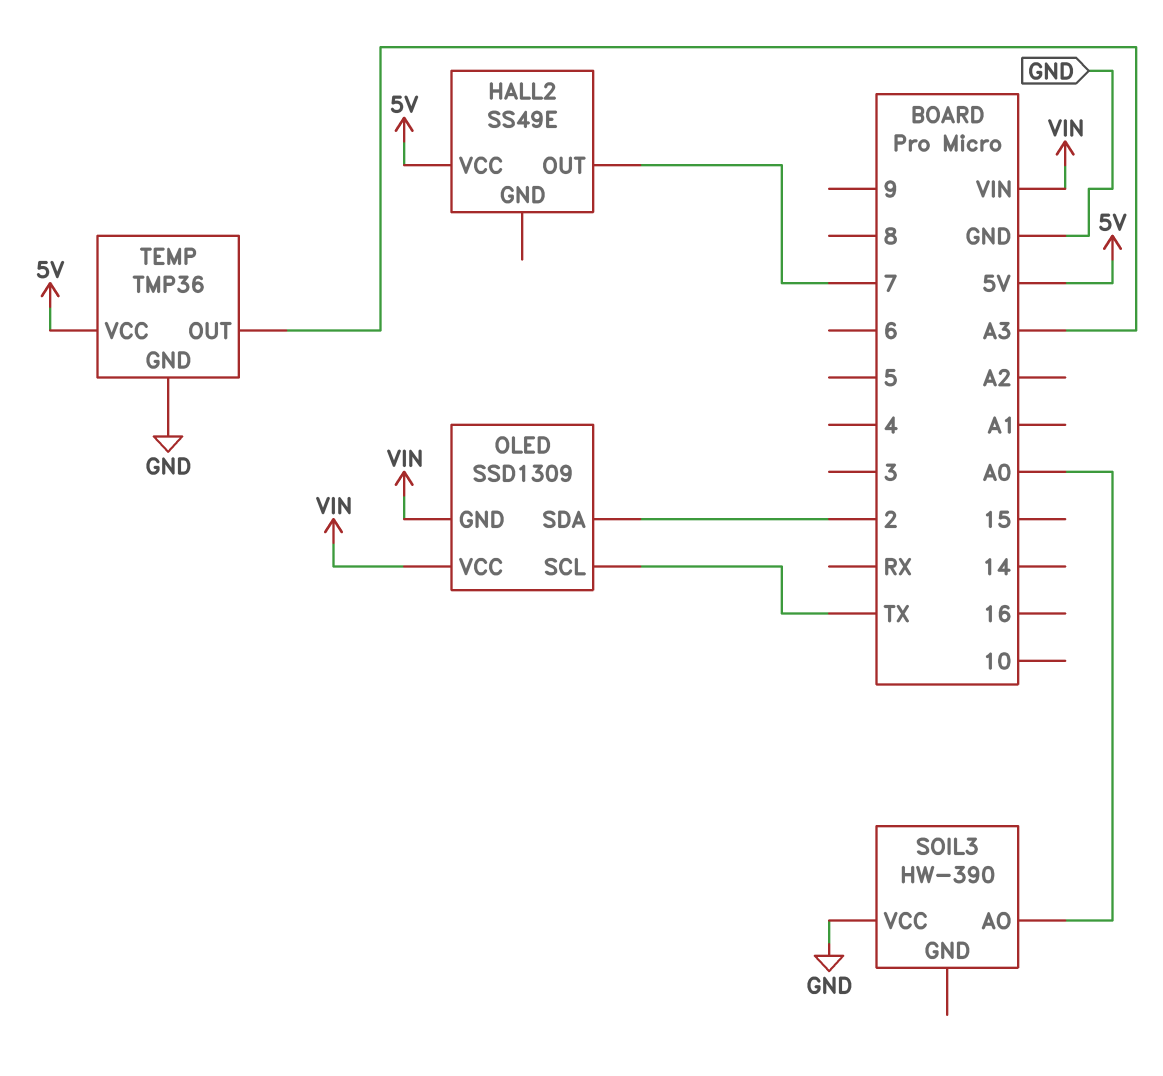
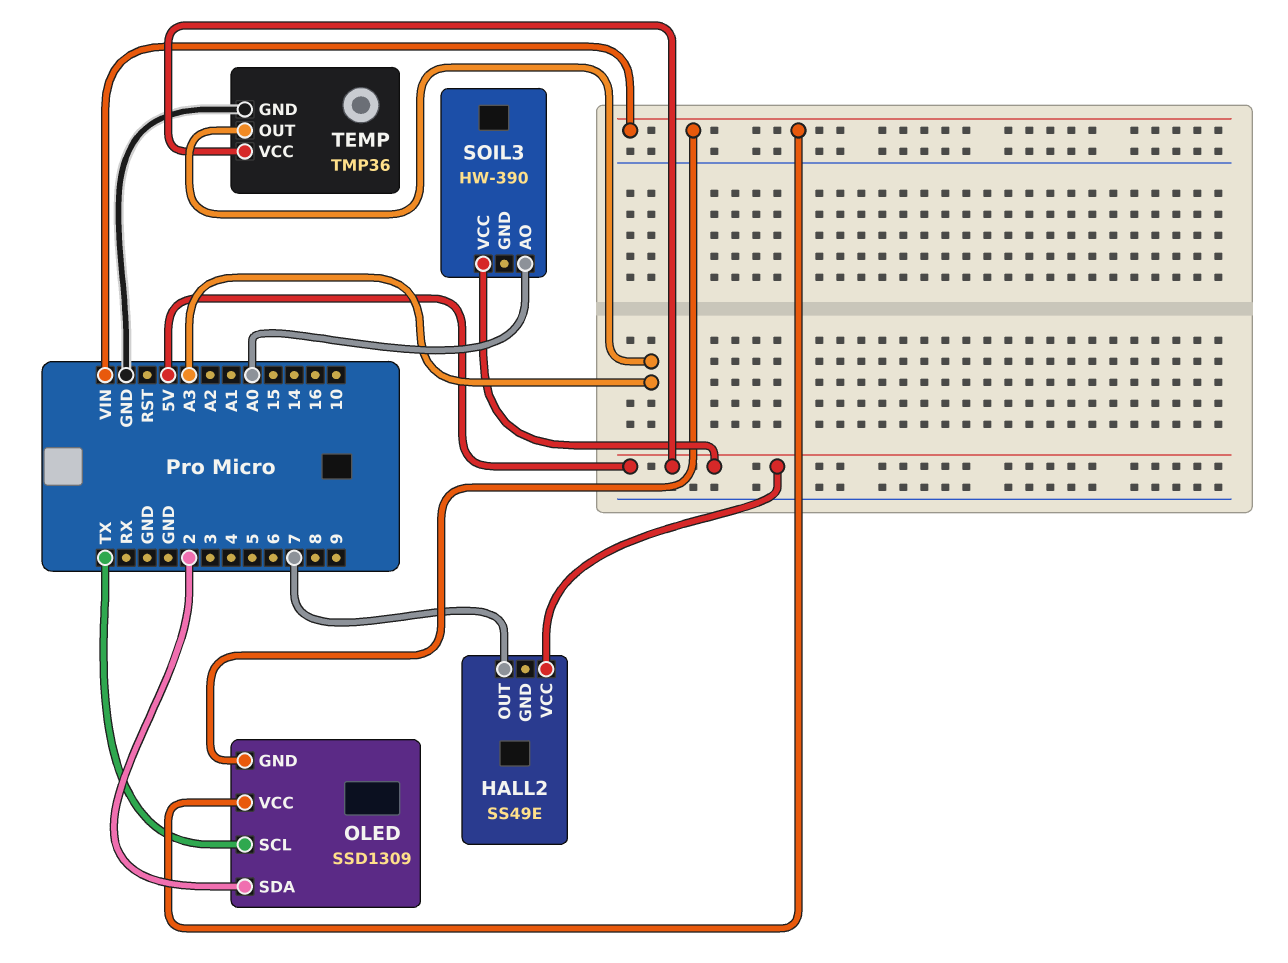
SOIL3 pin VCC: GND -> 5V

